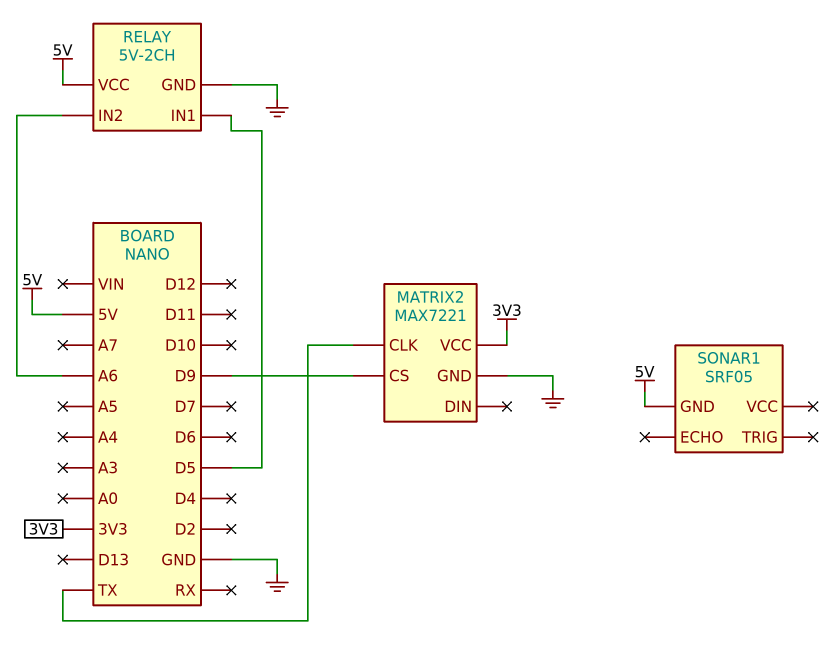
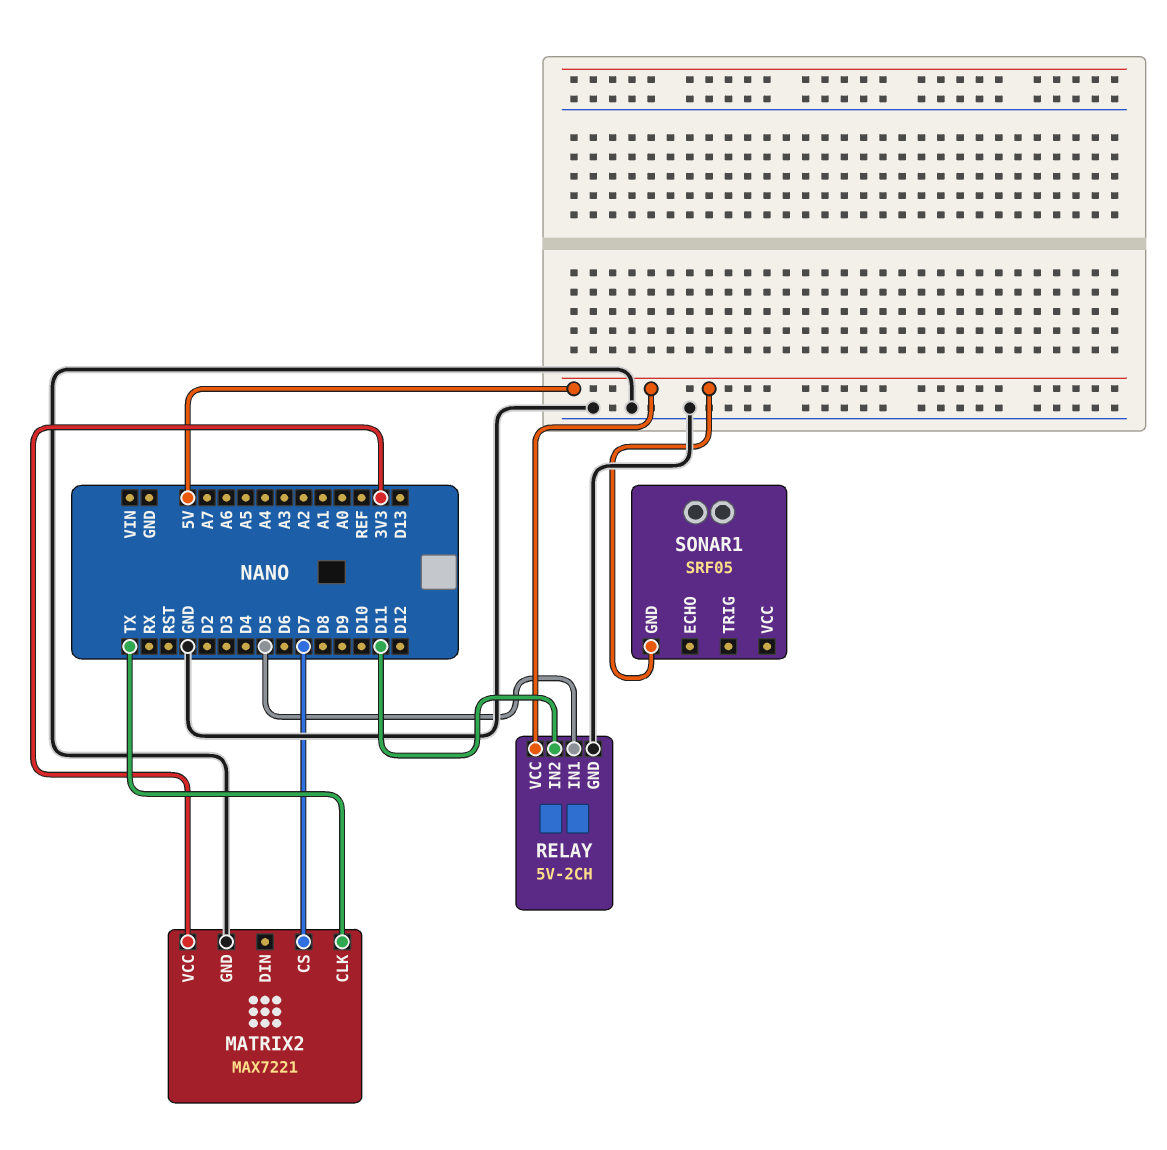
MATRIX2 pin CS: D9 -> D7
RELAY pin IN2: A6 -> D11

